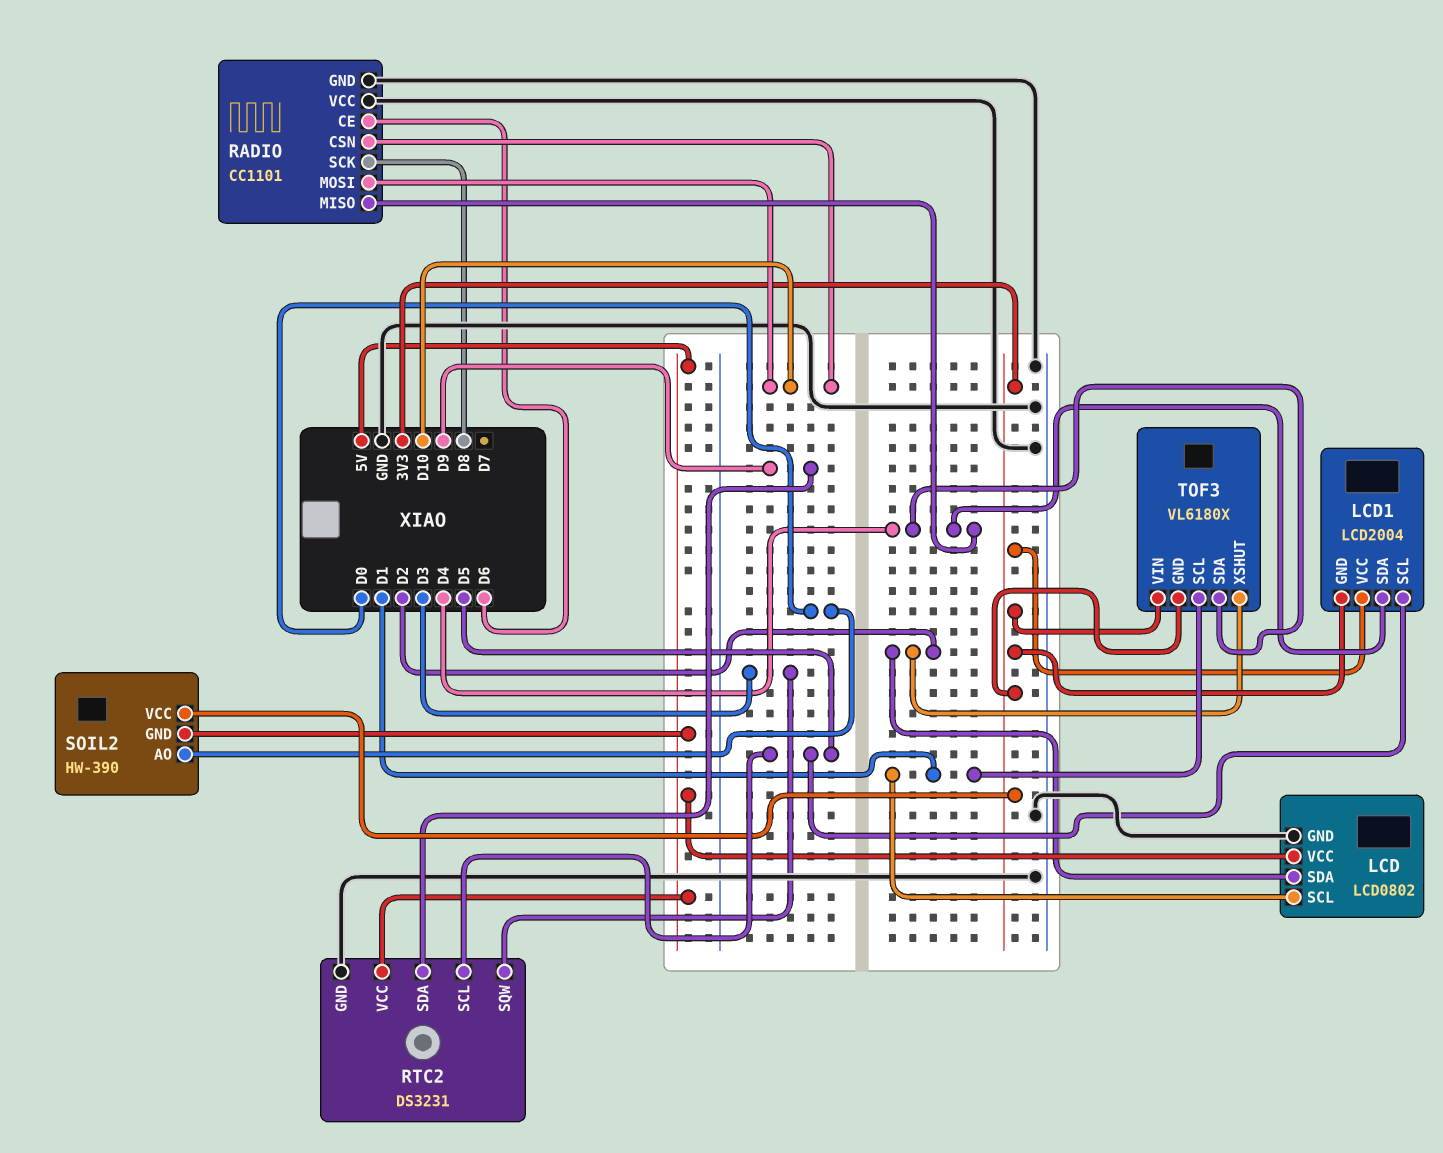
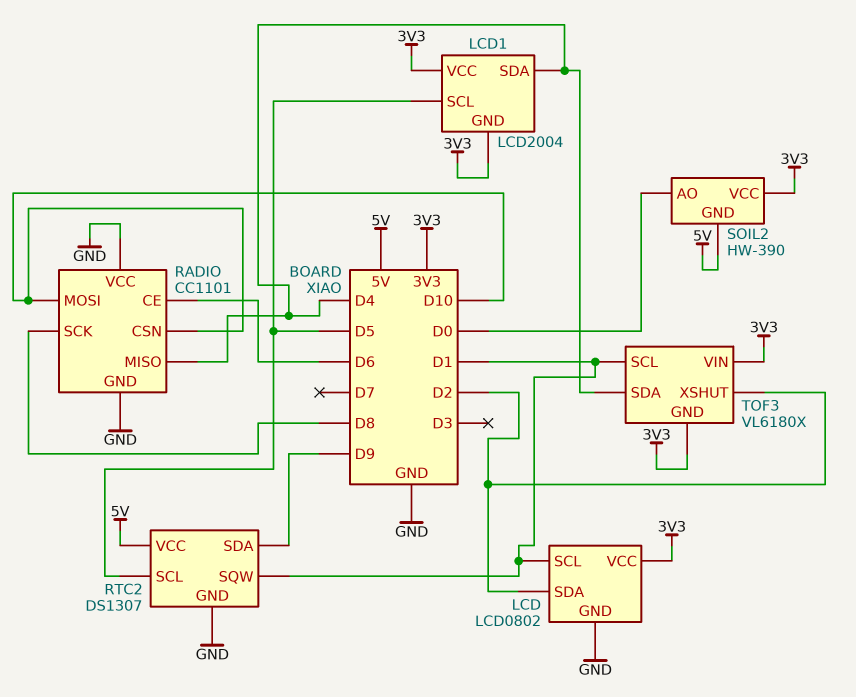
LCD pin VCC: 5V -> 3V3
RTC2: DS3231 -> DS1307
RTC2 pin SQW: D3 -> D1

